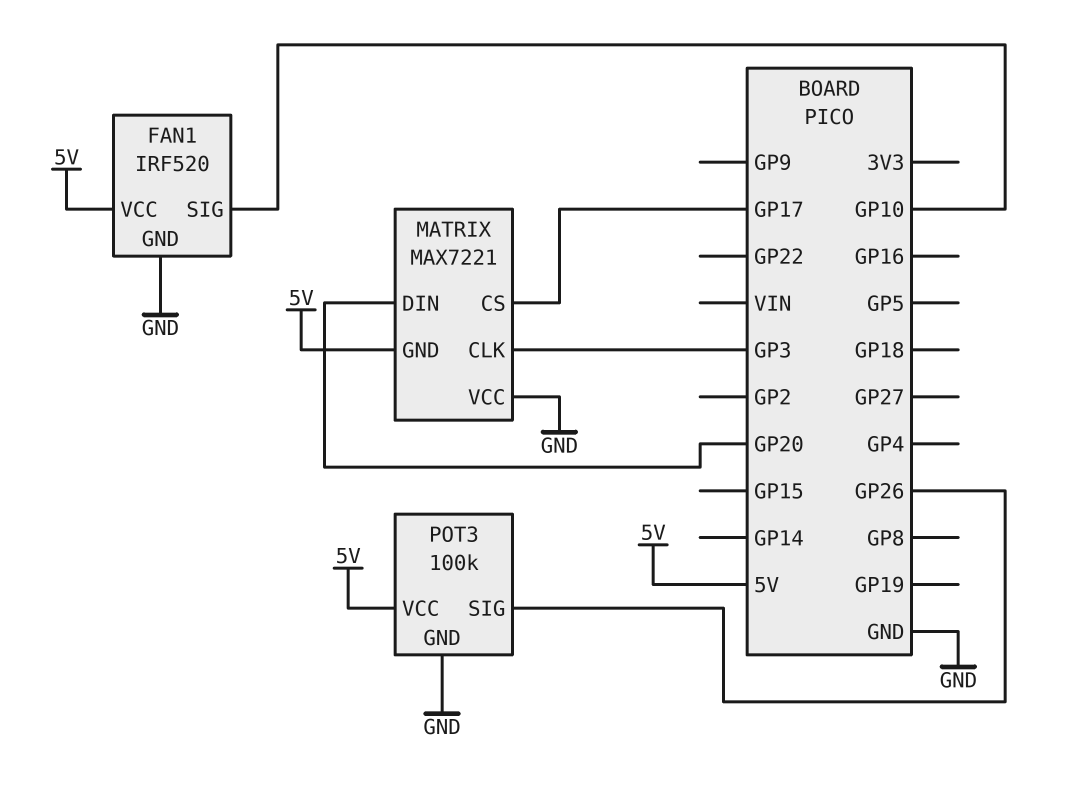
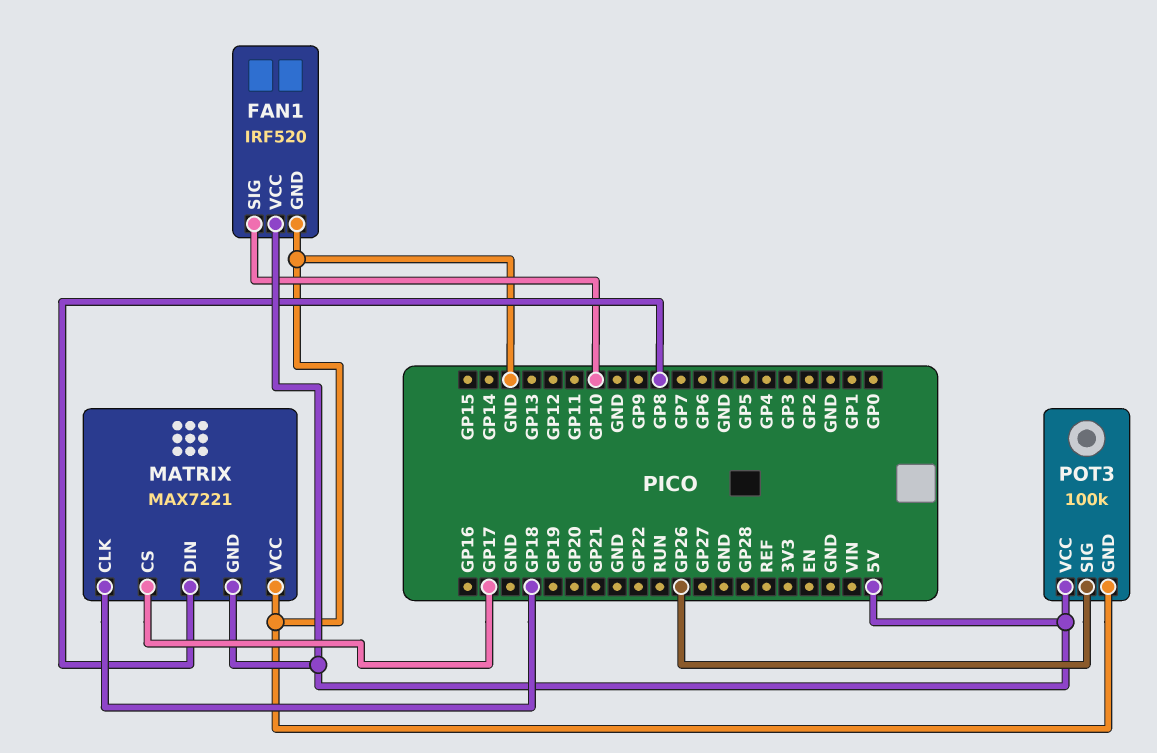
MATRIX pin CLK: GP3 -> GP18
MATRIX pin DIN: GP20 -> GP8

